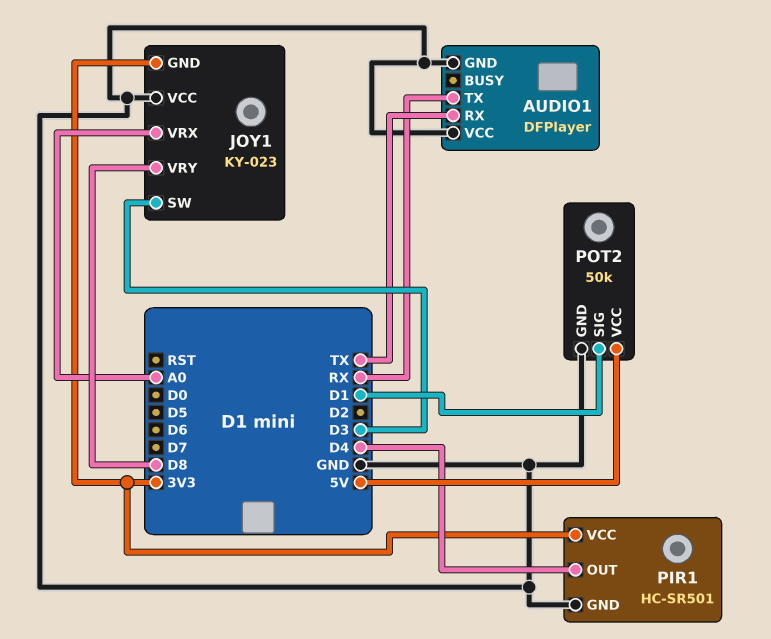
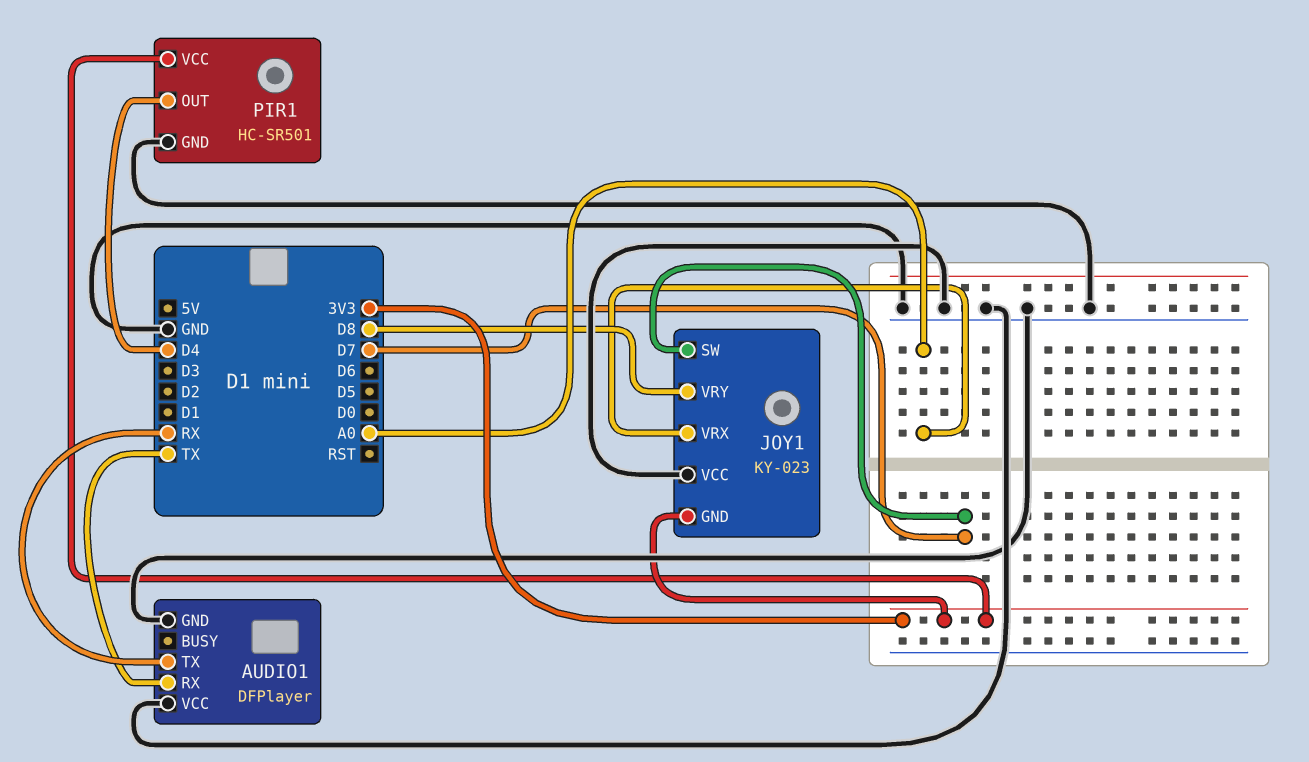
JOY1 pin SW: D3 -> D7
POT2: 50k -> none
POT2 pin GND: GND -> none
POT2 pin SIG: D1 -> none
POT2 pin VCC: 5V -> none

